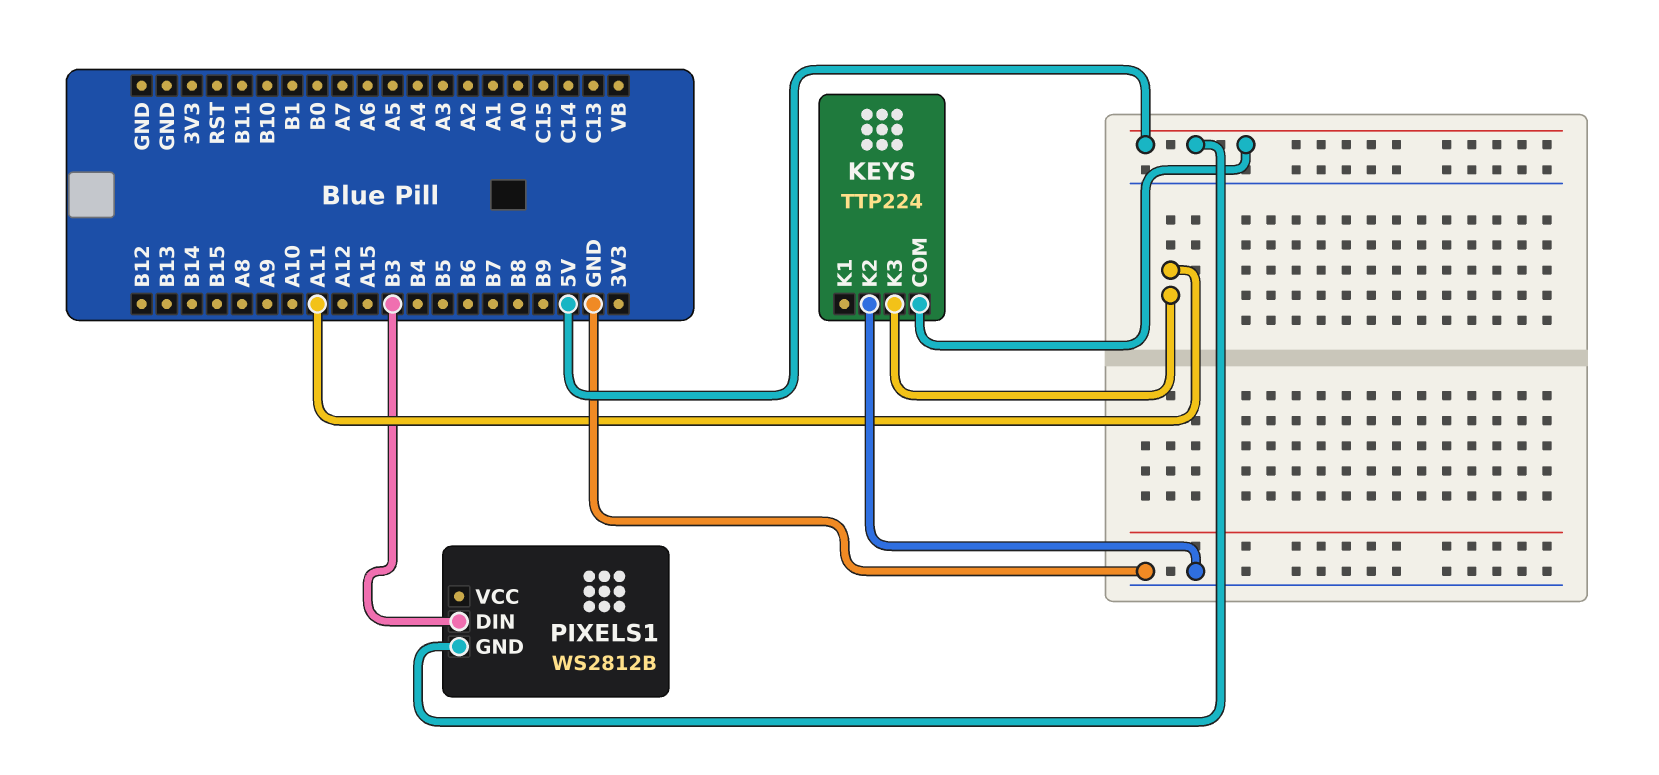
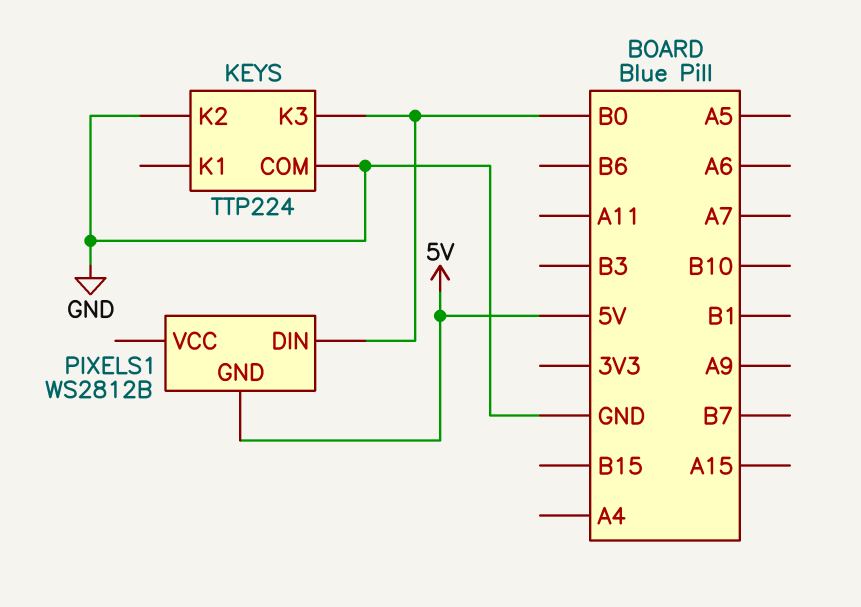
KEYS pin COM: 5V -> GND
KEYS pin K3: A11 -> B0
PIXELS1 pin DIN: B3 -> B0

